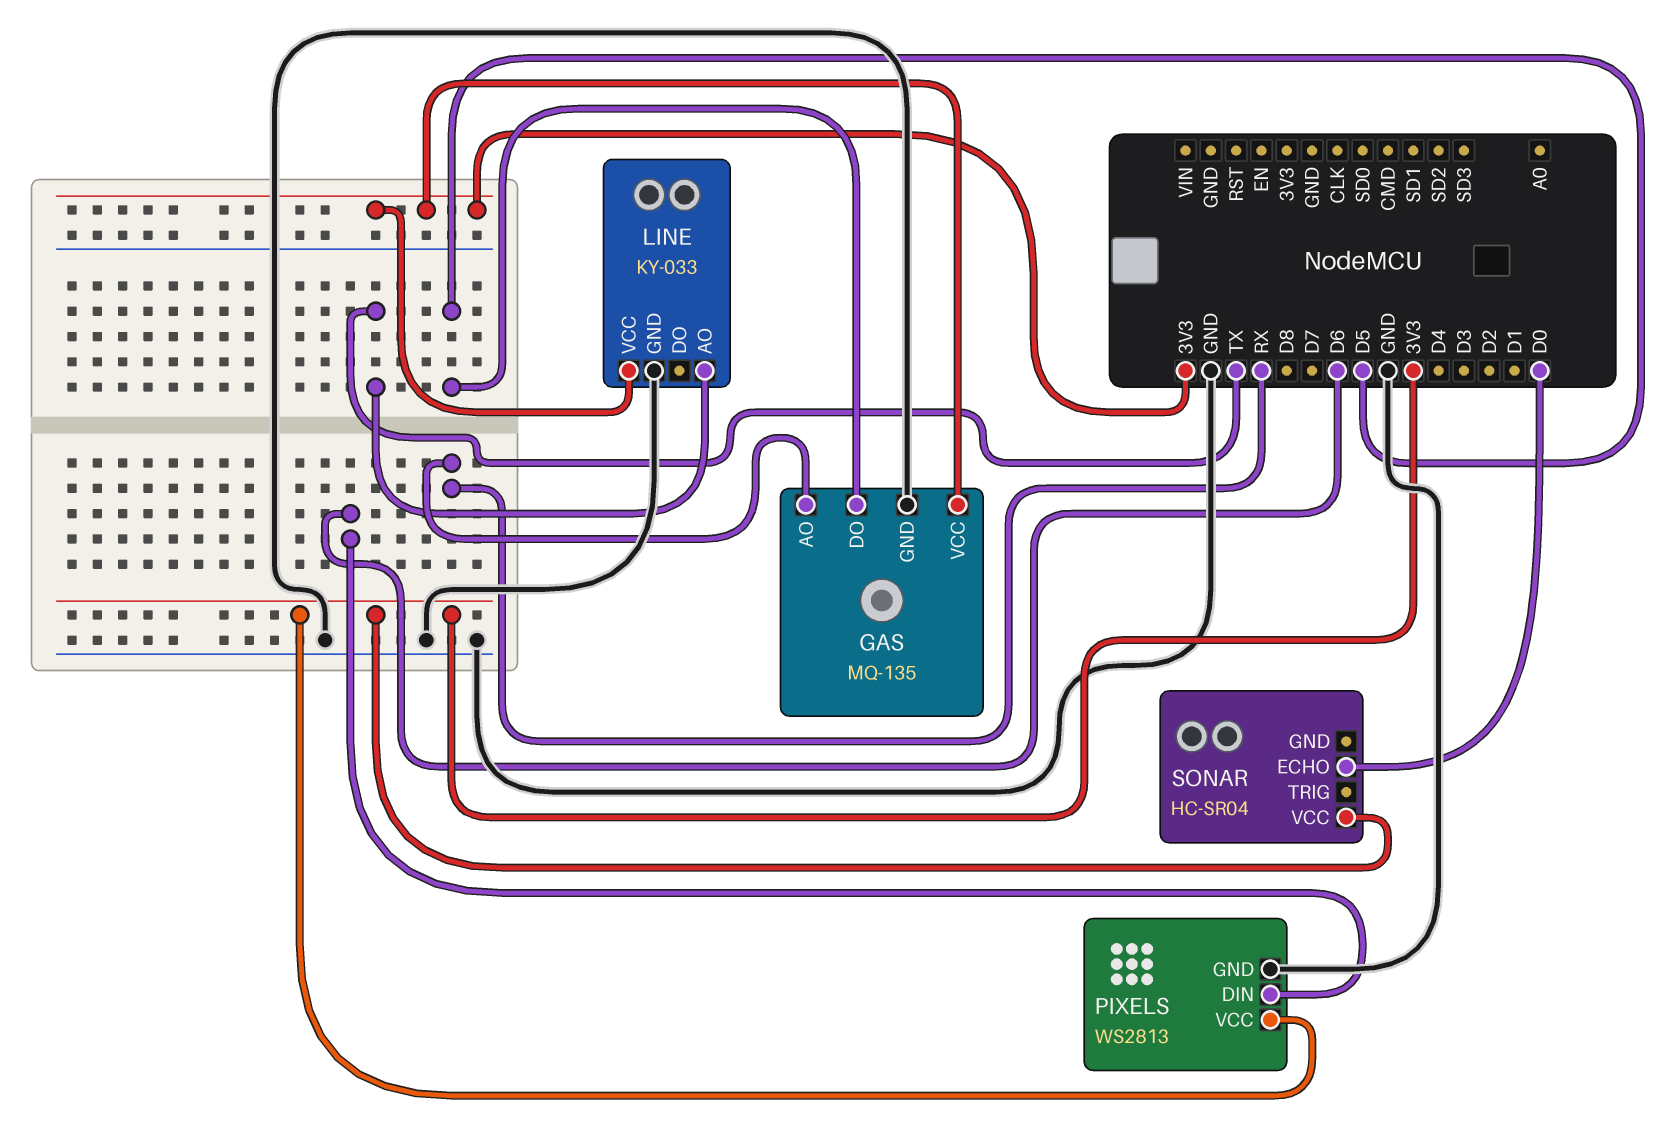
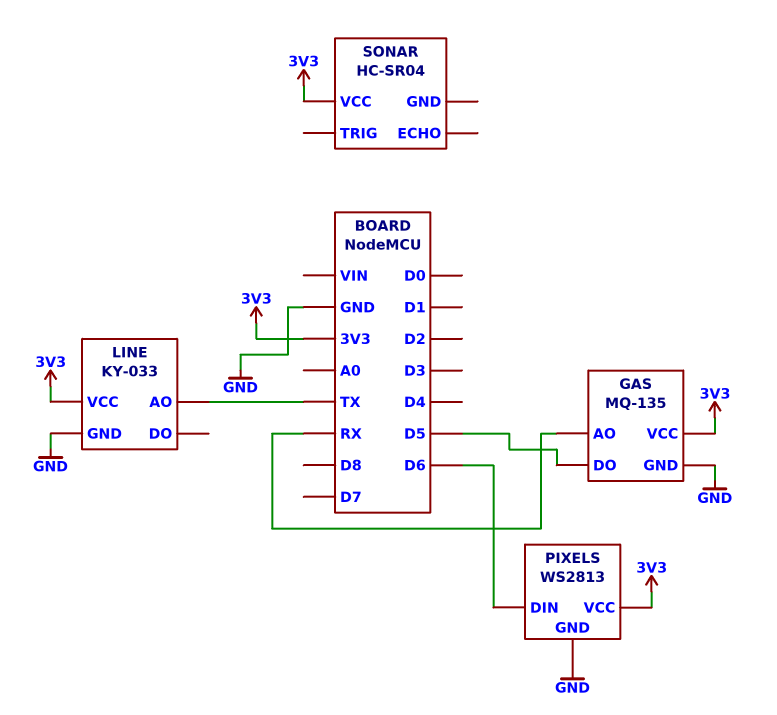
SONAR pin ECHO: D0 -> none

